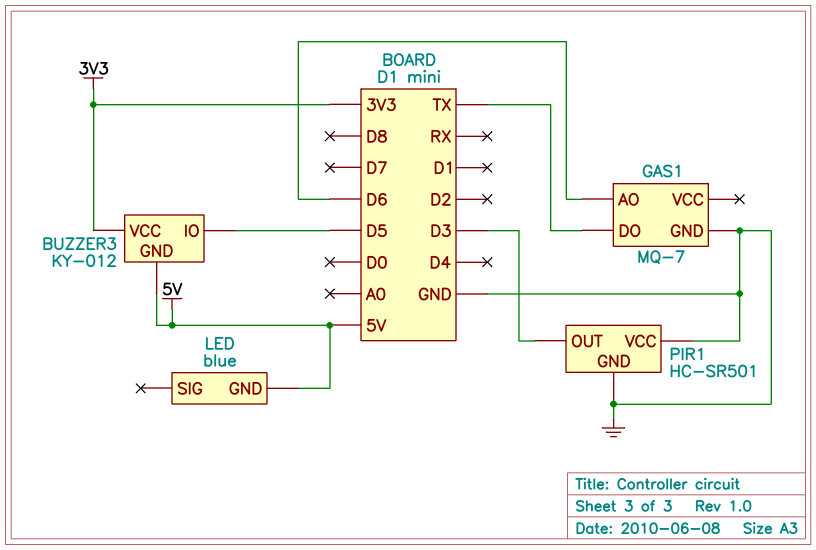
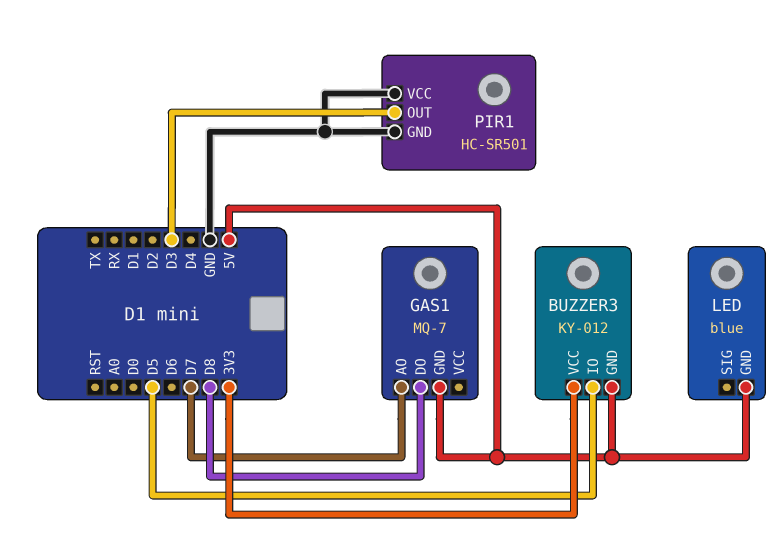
GAS1 pin AO: D6 -> D7
GAS1 pin DO: TX -> D8
GAS1 pin GND: GND -> 5V

